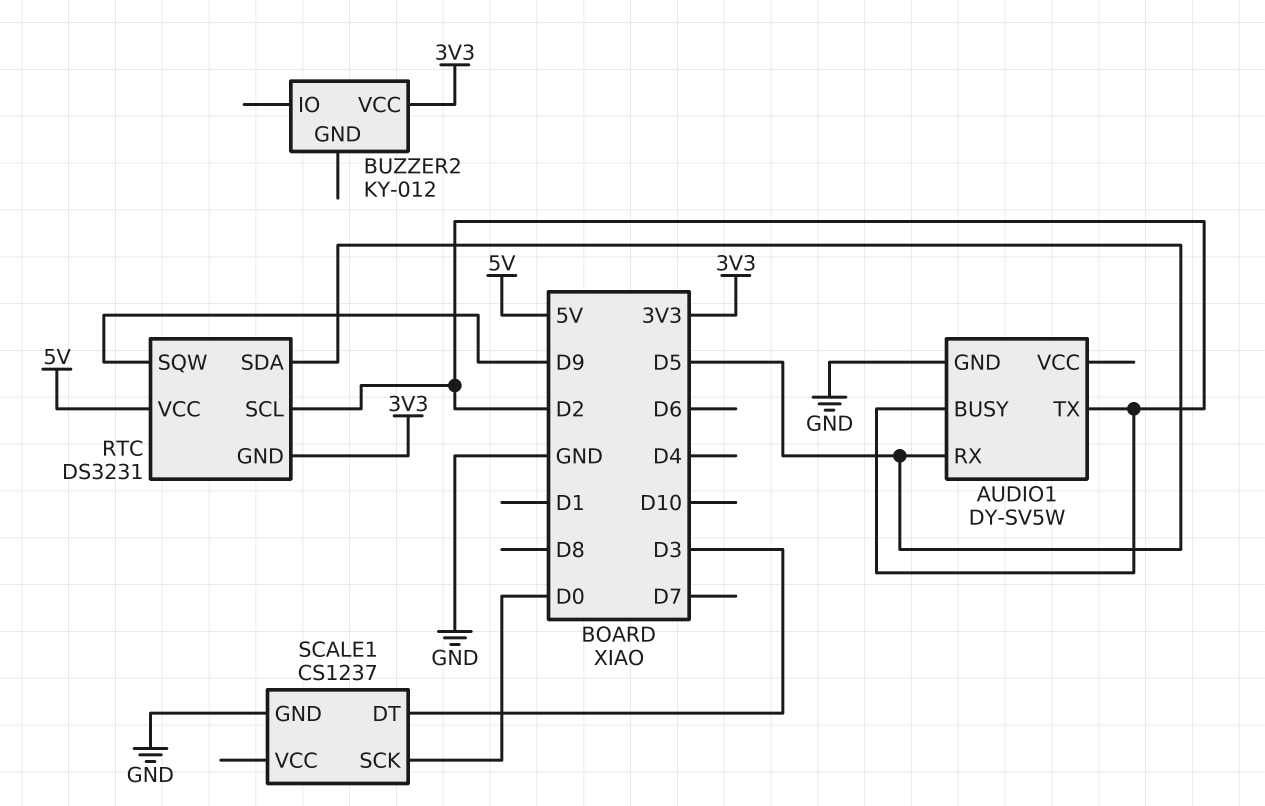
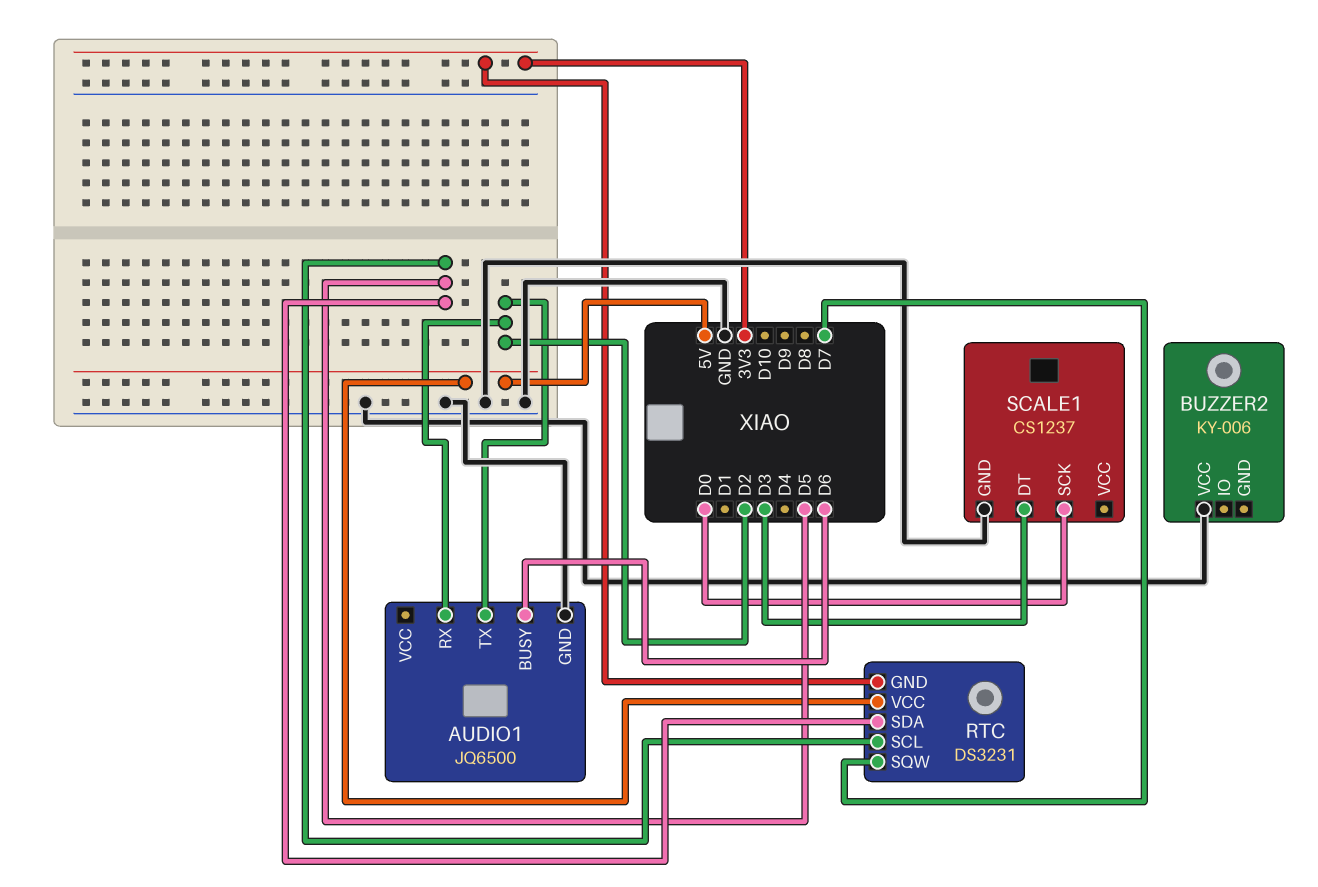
AUDIO1: DY-SV5W -> JQ6500
AUDIO1 pin BUSY: D2 -> D6
AUDIO1 pin RX: D5 -> D2
BUZZER2: KY-012 -> KY-006
BUZZER2 pin VCC: 3V3 -> GND
RTC pin SCL: D2 -> D5
RTC pin SQW: D9 -> D7

